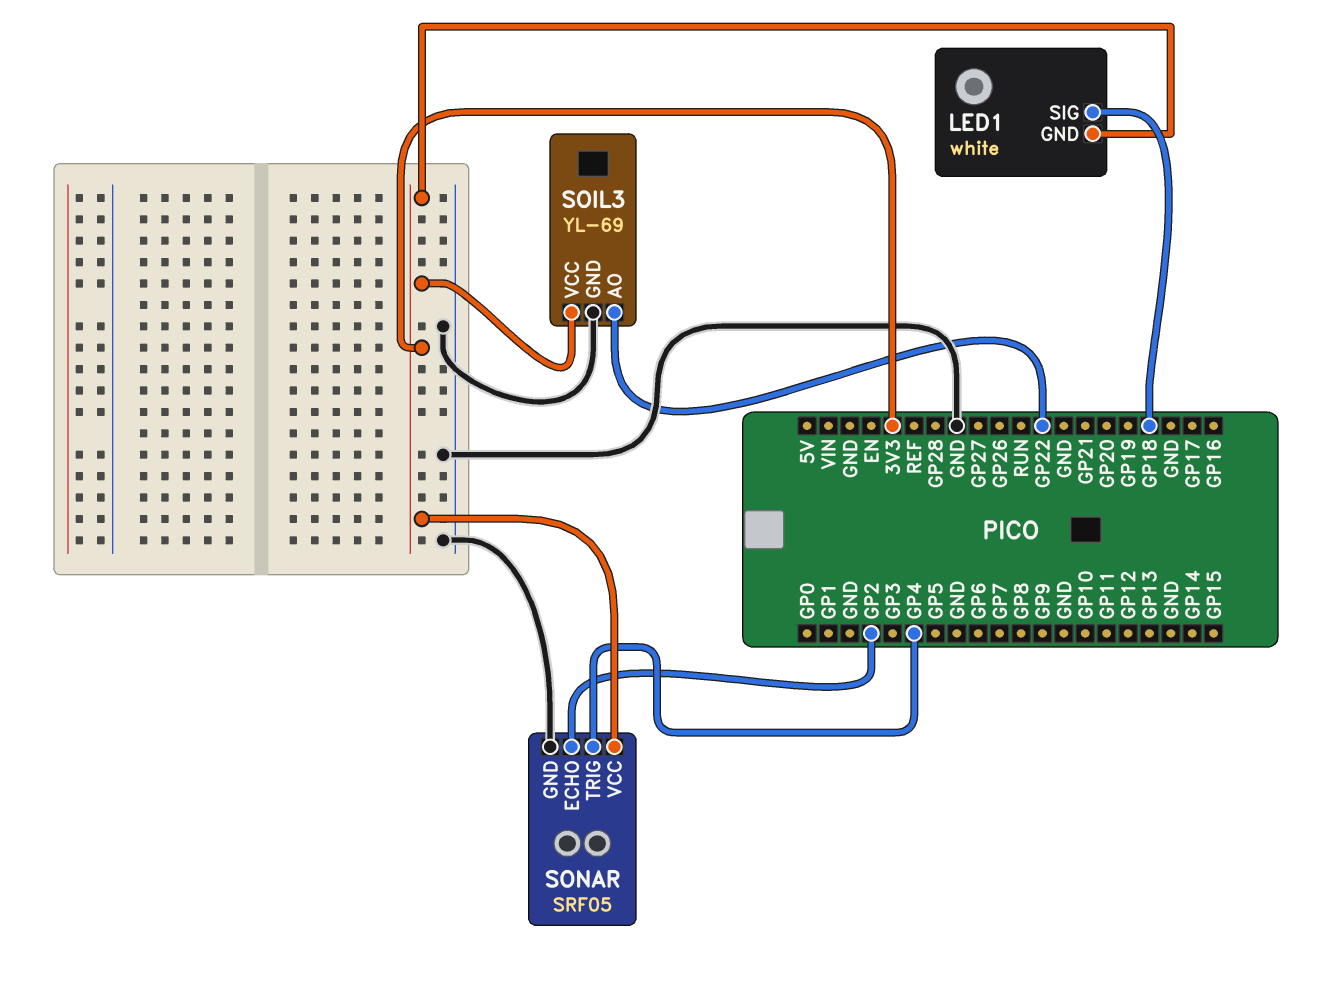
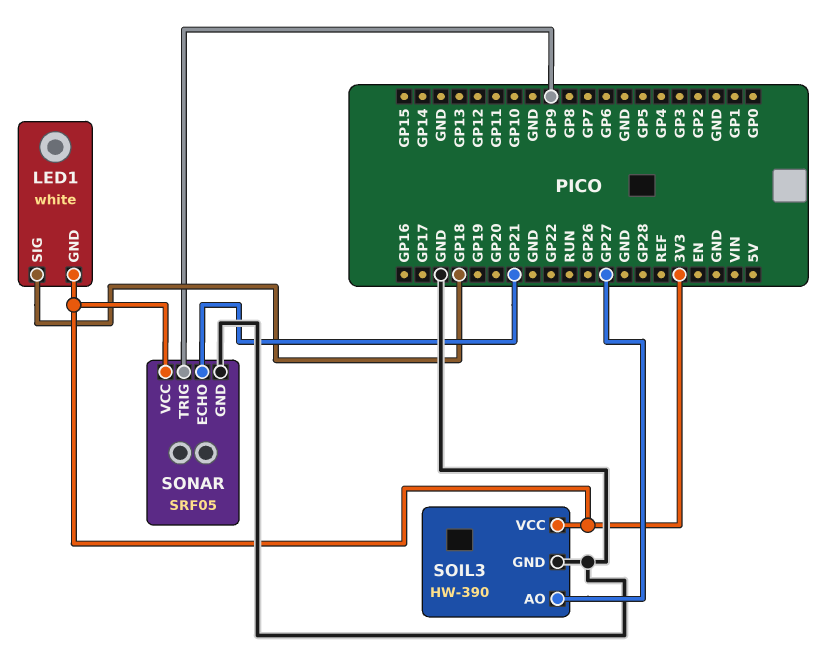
SOIL3: YL-69 -> HW-390
SOIL3 pin AO: GP22 -> GP27
SONAR pin ECHO: GP2 -> GP21
SONAR pin TRIG: GP4 -> GP9

